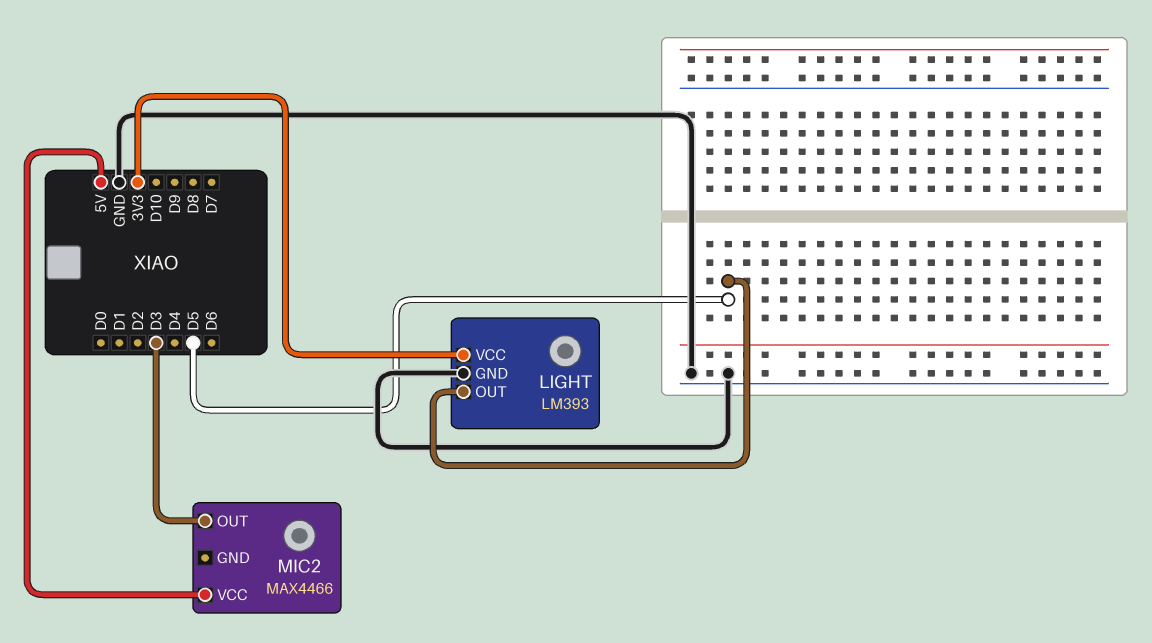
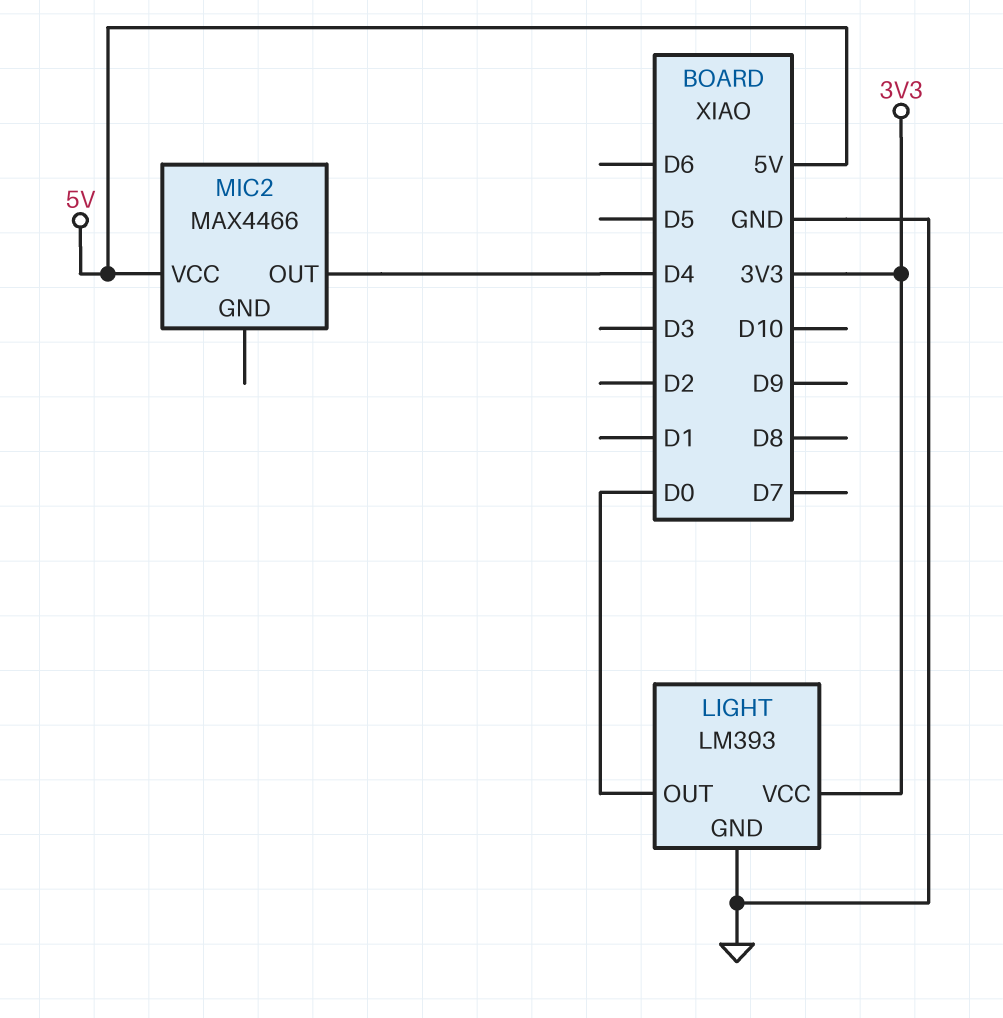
LIGHT pin OUT: D5 -> D0
MIC2 pin OUT: D3 -> D4

